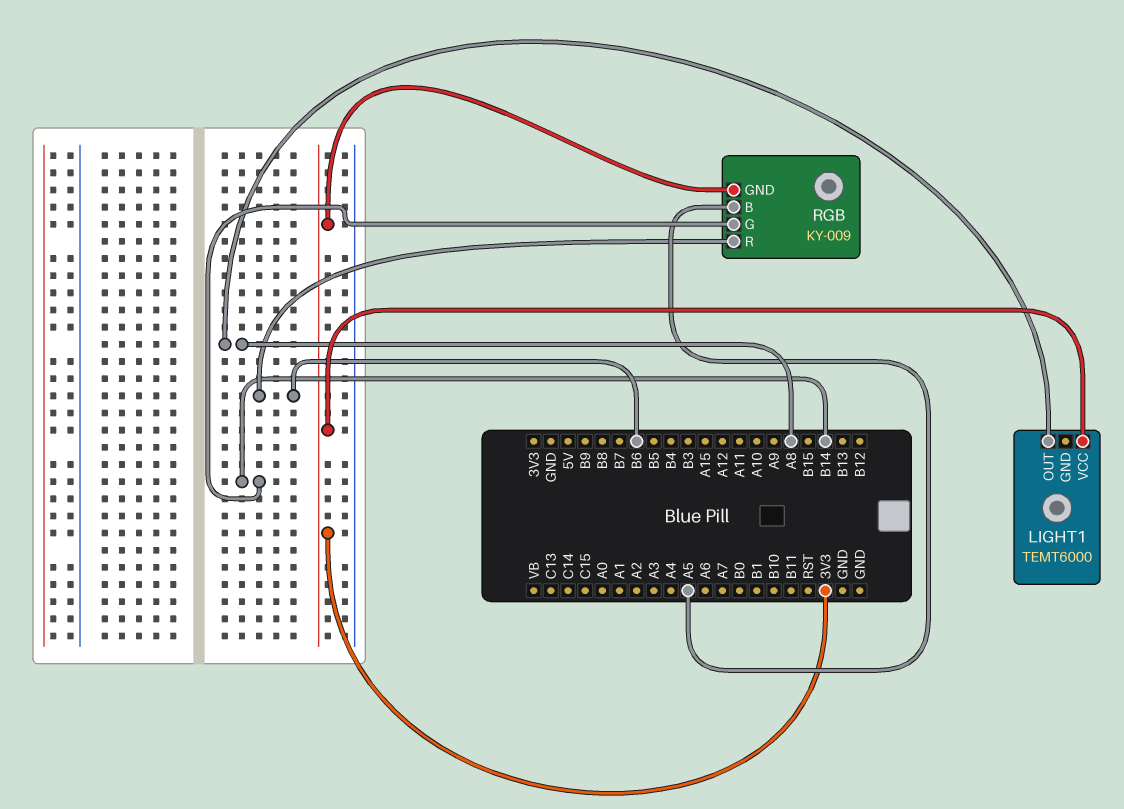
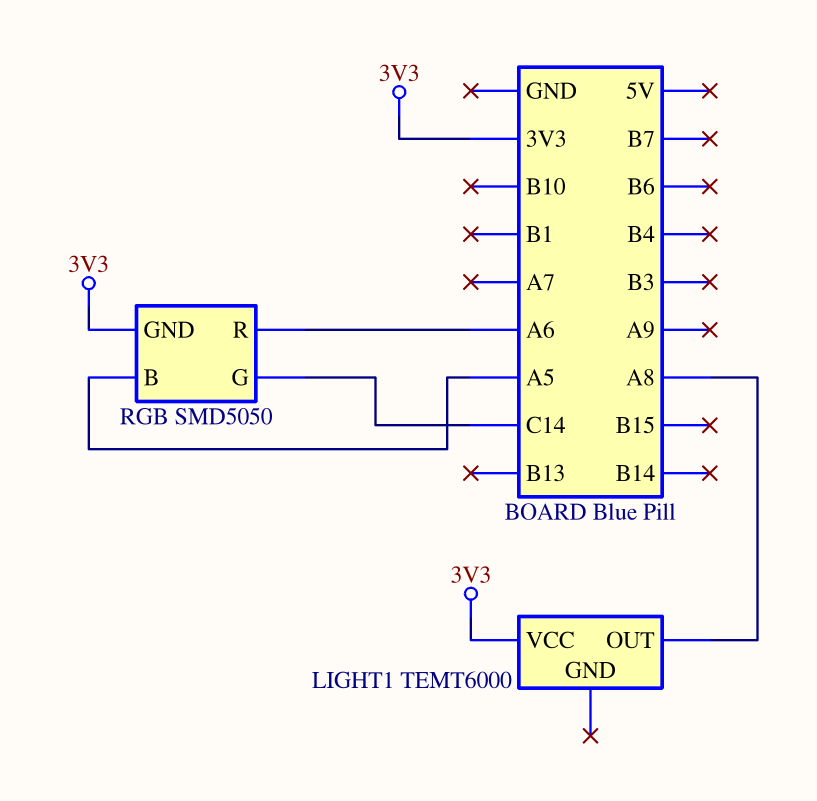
RGB: KY-009 -> SMD5050
RGB pin G: B14 -> C14
RGB pin R: B6 -> A6

